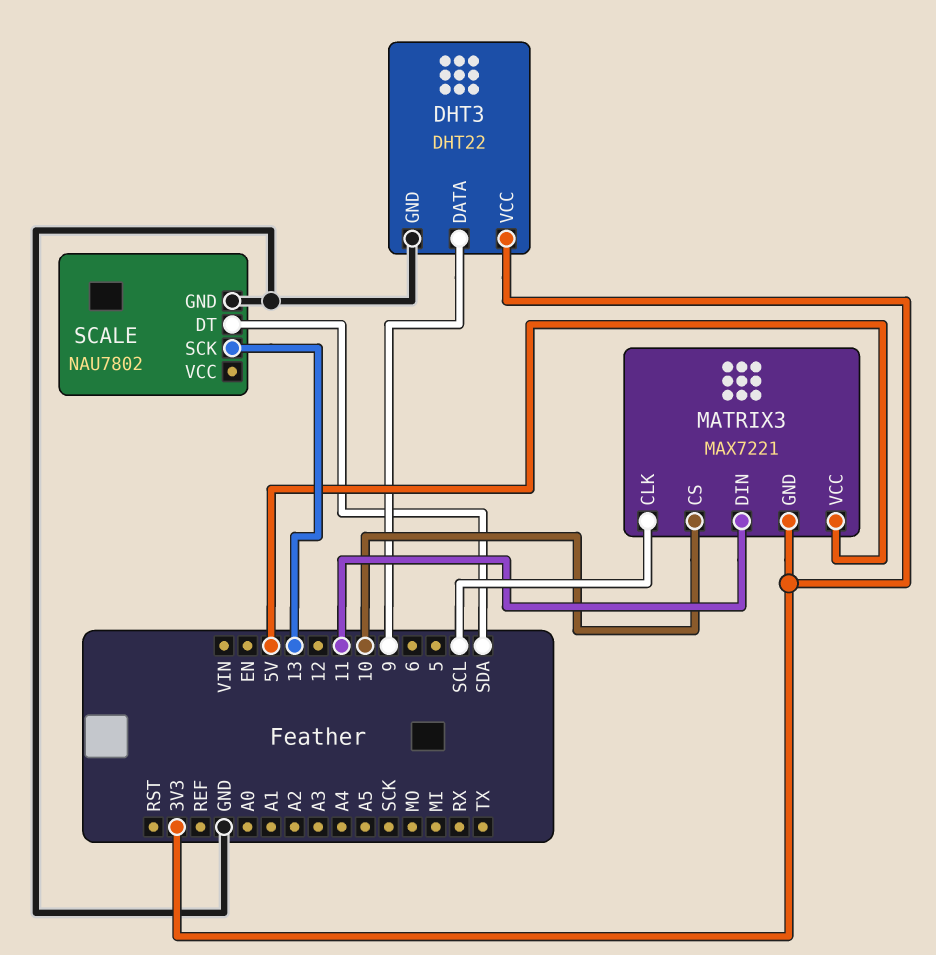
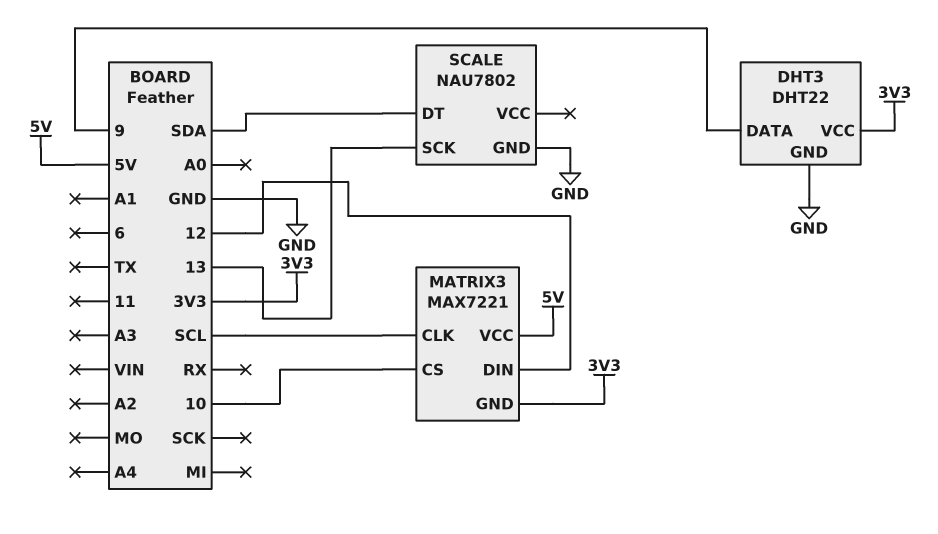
MATRIX3 pin DIN: 11 -> 12

